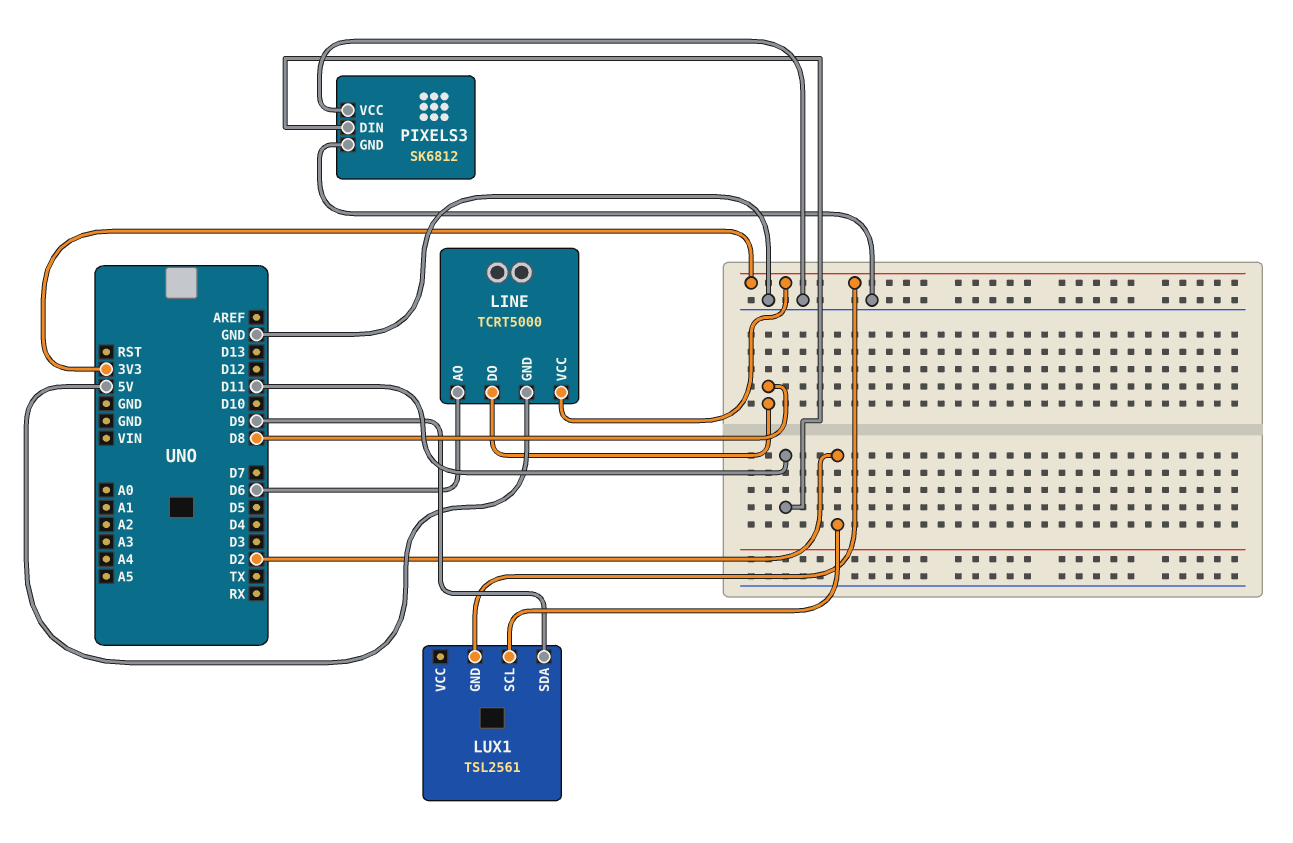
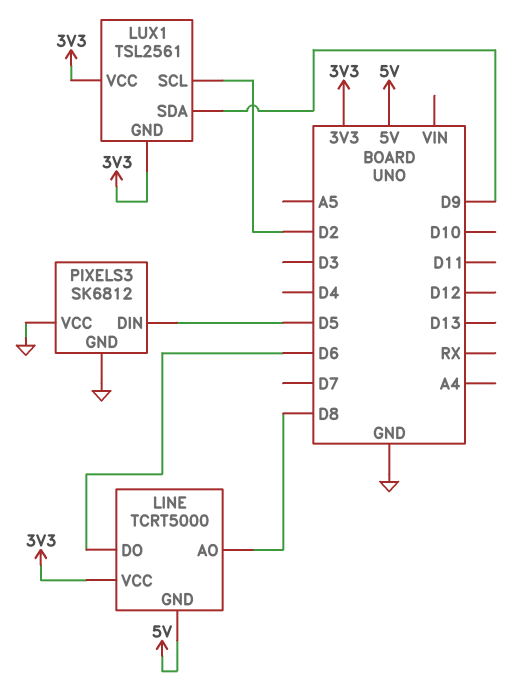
LINE pin AO: D6 -> D8
LINE pin DO: D8 -> D6
LUX1 pin VCC: none -> 3V3
PIXELS3 pin DIN: D11 -> D5

